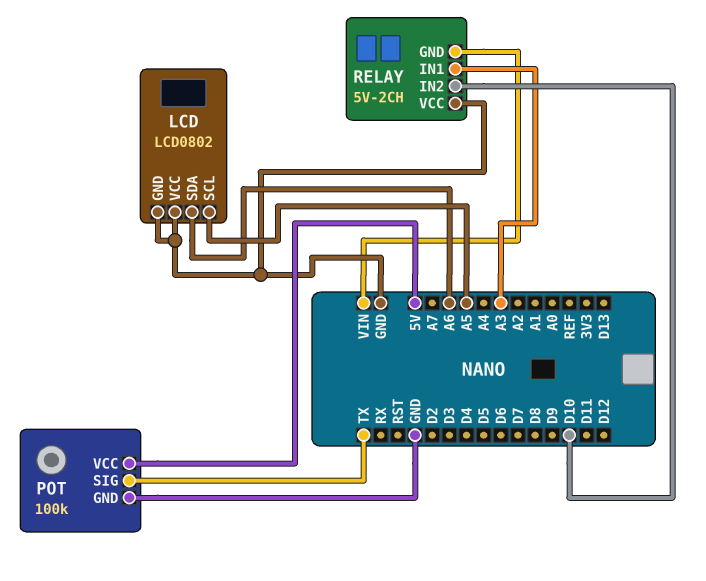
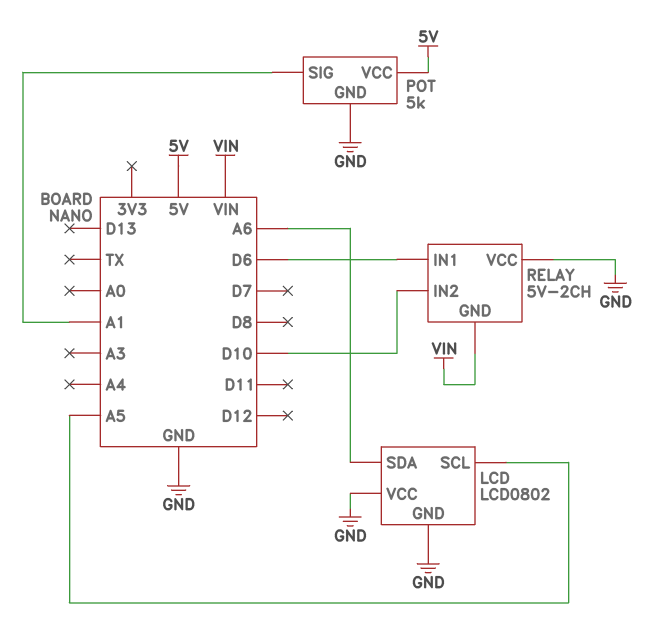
POT: 100k -> 5k
POT pin SIG: TX -> A1
RELAY pin IN1: A3 -> D6

